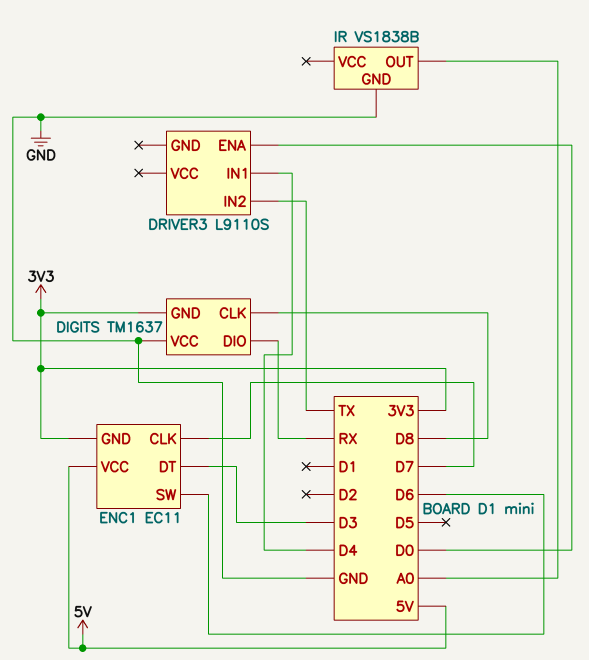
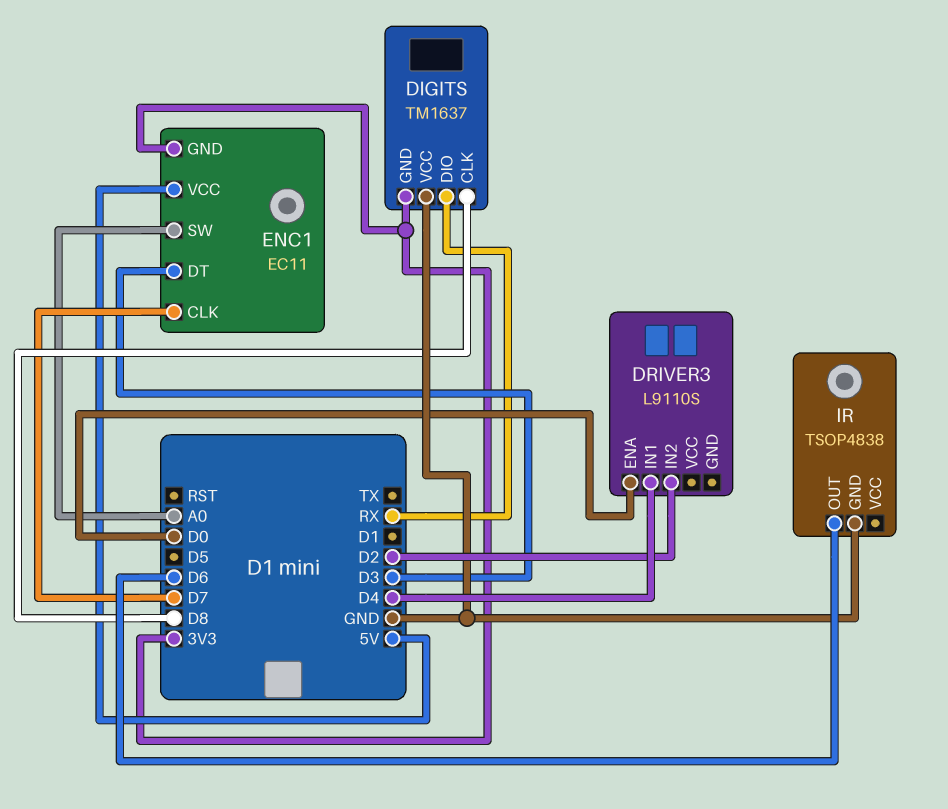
DRIVER3 pin IN2: TX -> D2
ENC1 pin SW: D6 -> A0
IR: VS1838B -> TSOP4838
IR pin OUT: A0 -> D6

